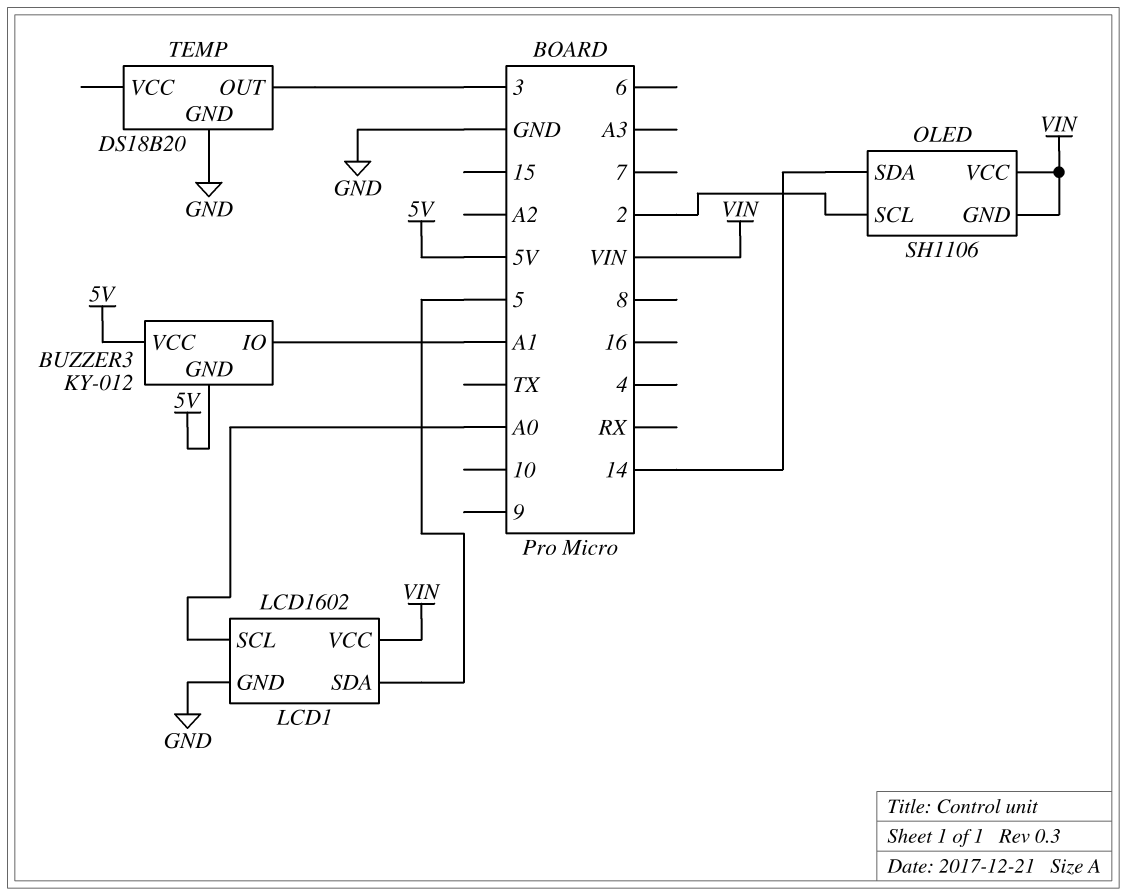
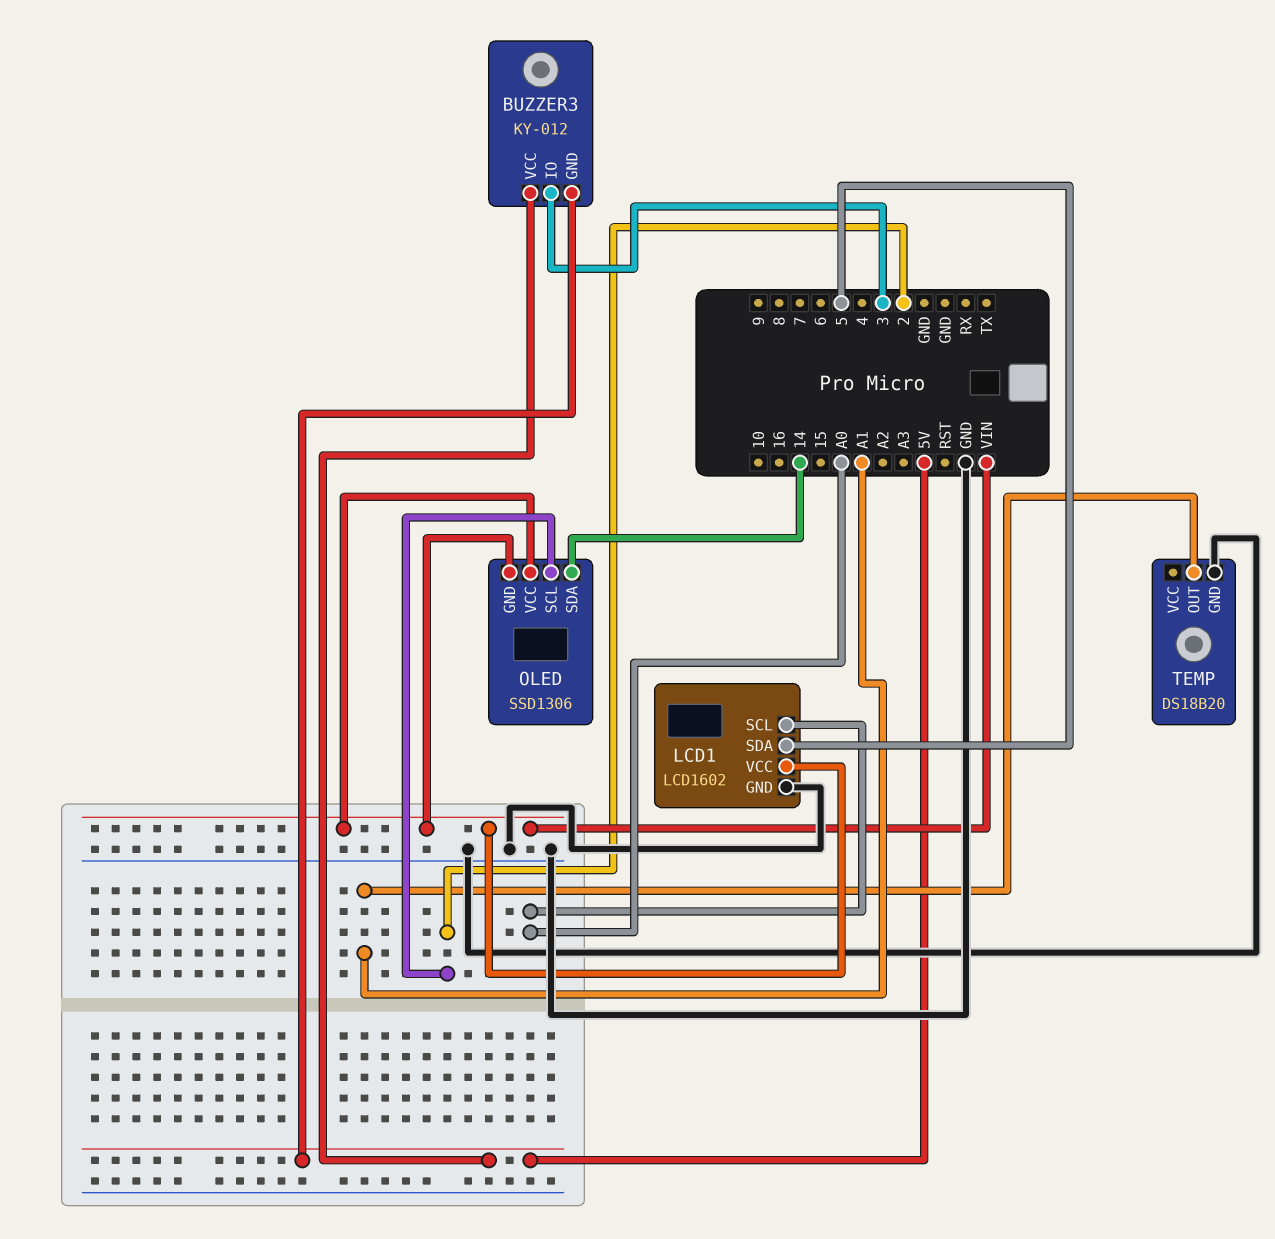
BUZZER3 pin IO: A1 -> 3
OLED: SH1106 -> SSD1306
TEMP pin OUT: 3 -> A1

